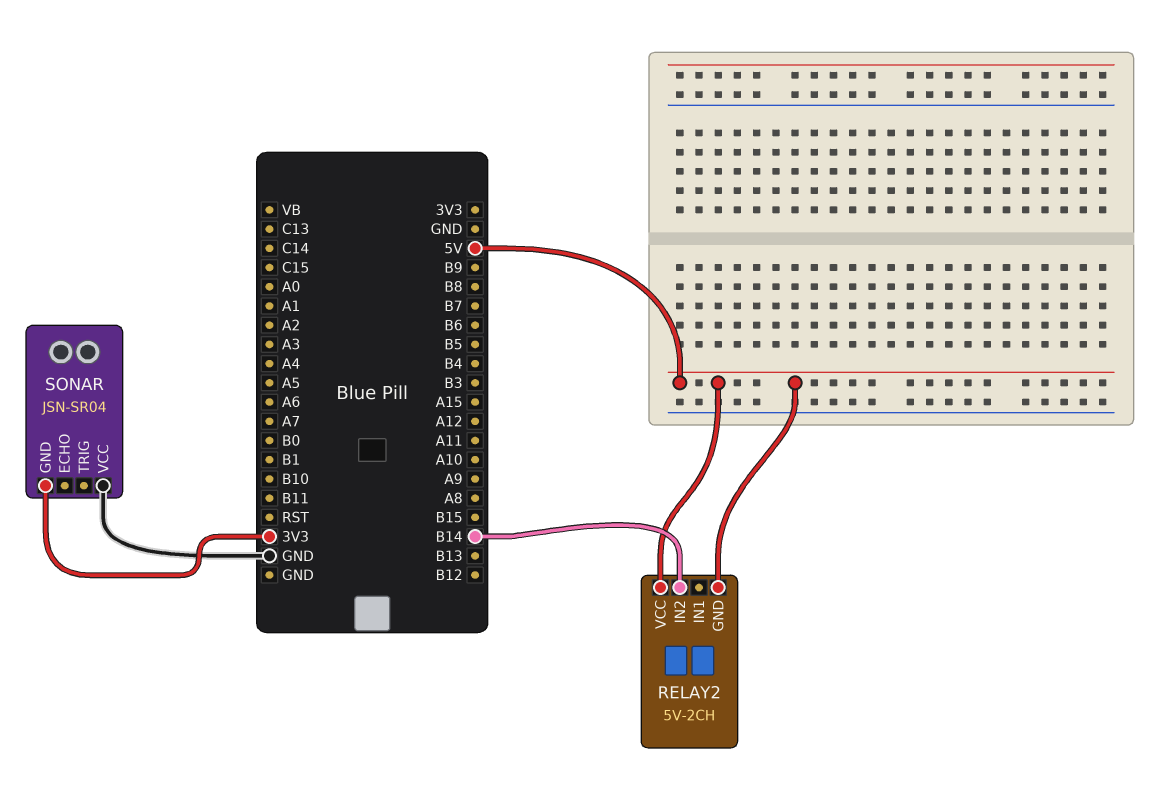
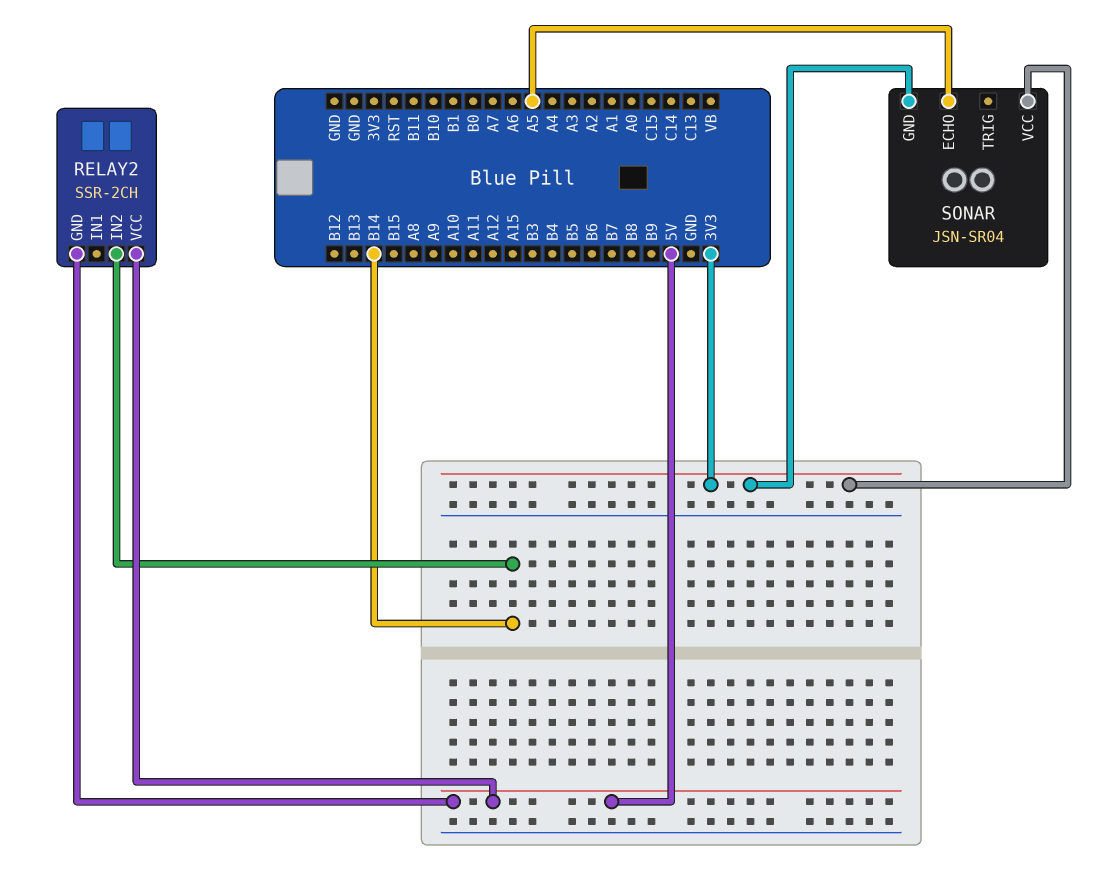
RELAY2: 5V-2CH -> SSR-2CH
SONAR pin ECHO: none -> A5
SONAR pin VCC: GND -> 3V3

